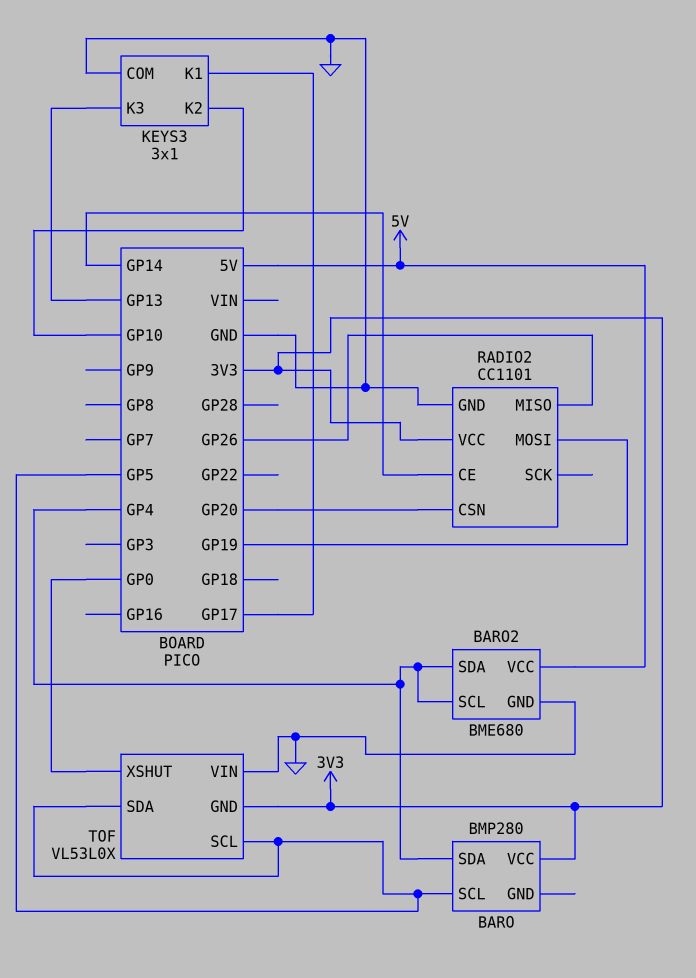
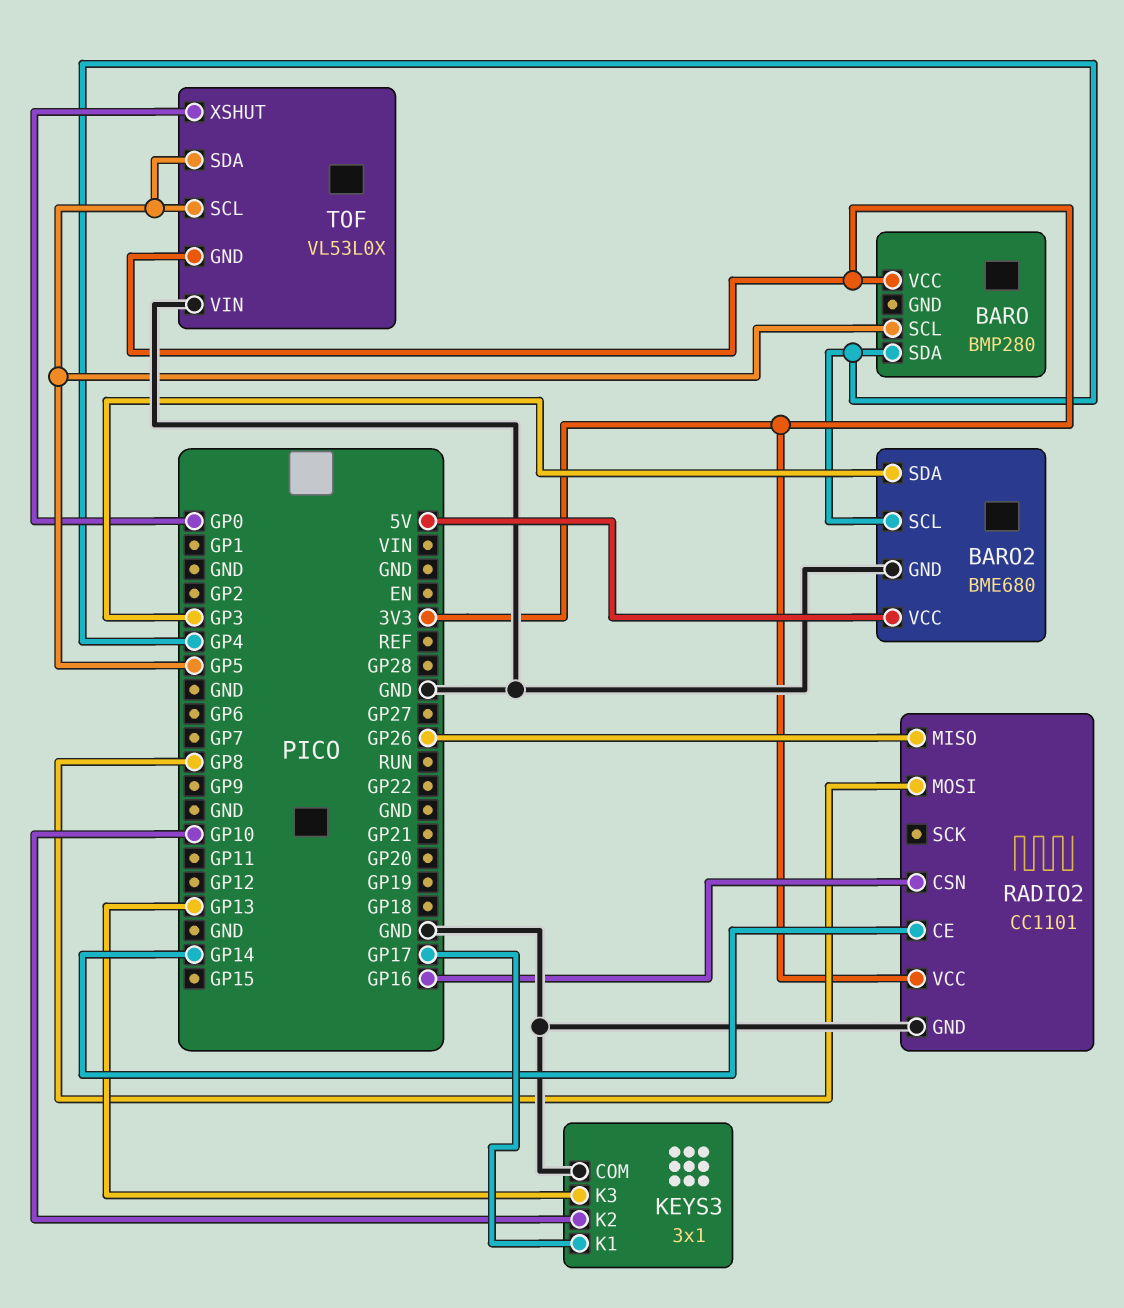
BARO2 pin SDA: GP4 -> GP3
RADIO2 pin CSN: GP20 -> GP16
RADIO2 pin MOSI: GP19 -> GP8

